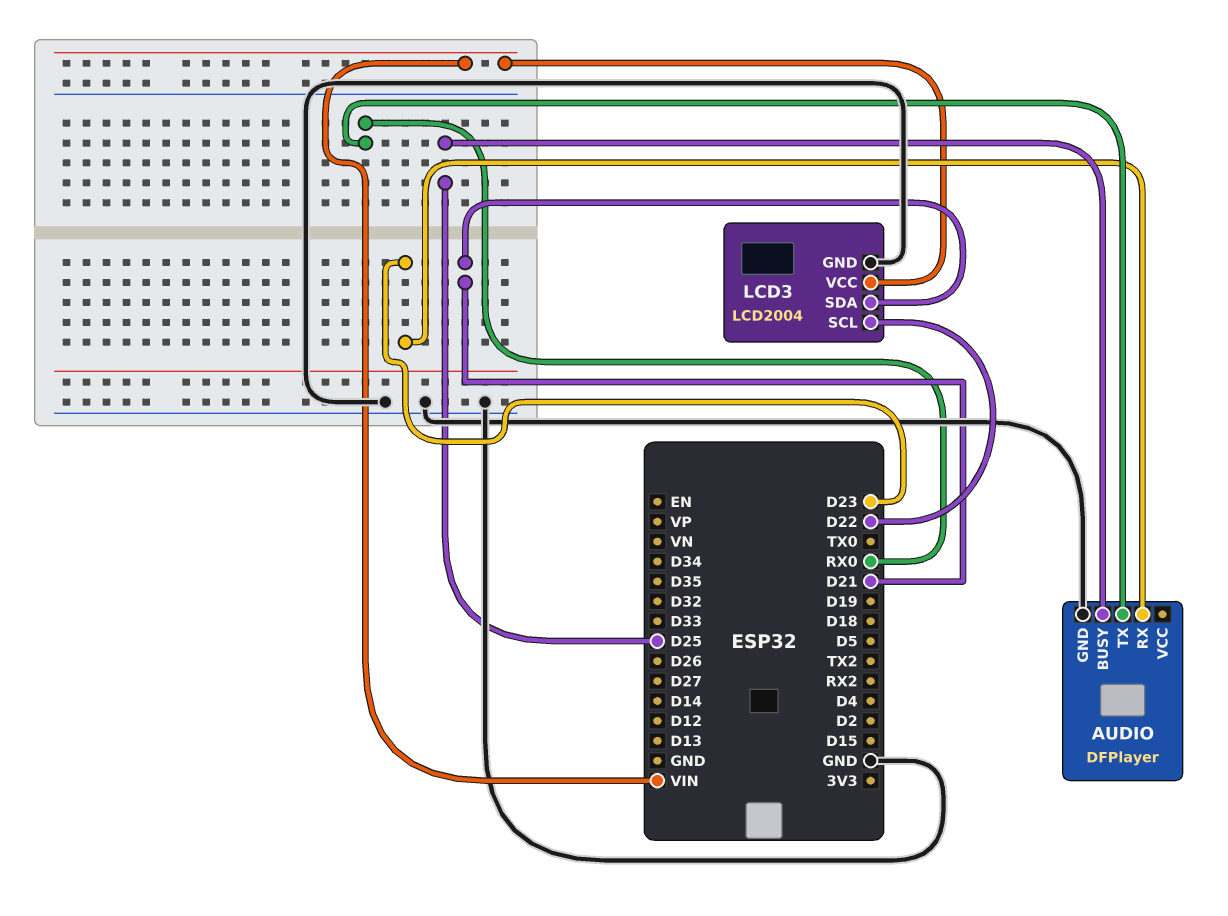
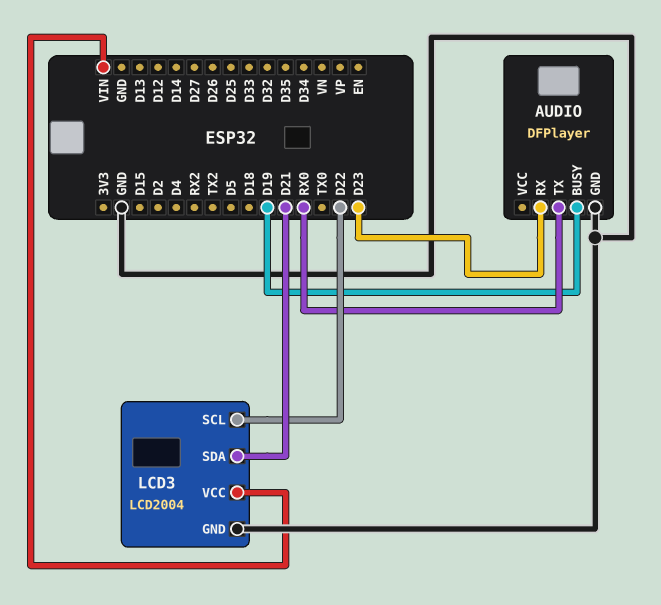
AUDIO pin BUSY: D25 -> D19

